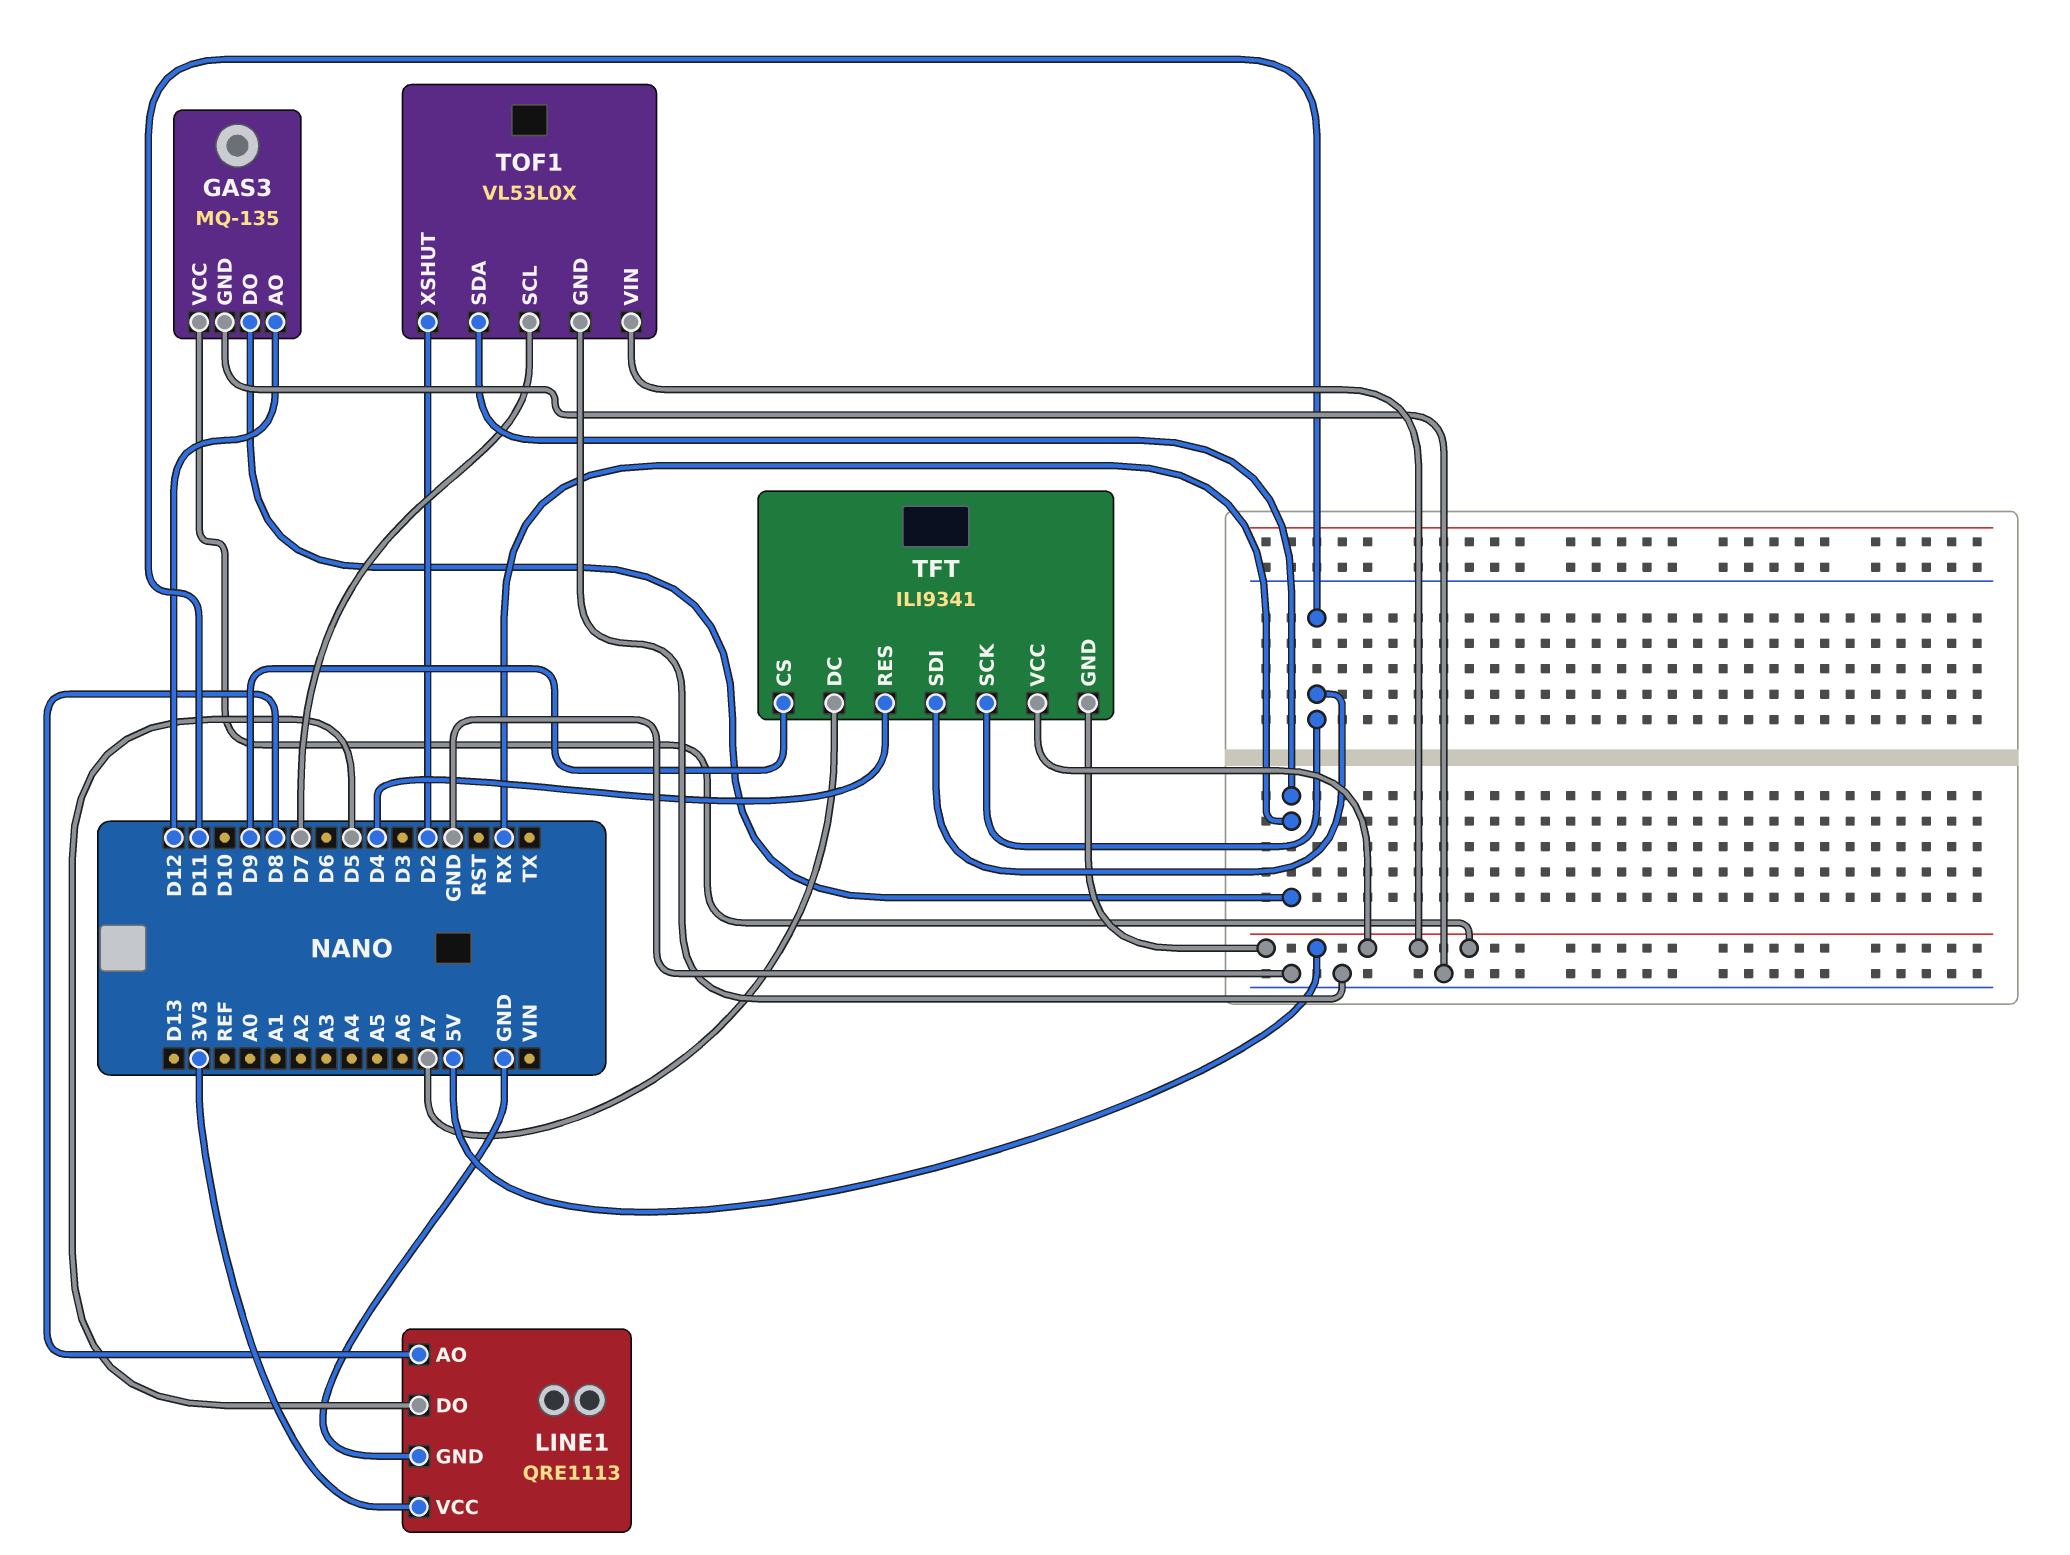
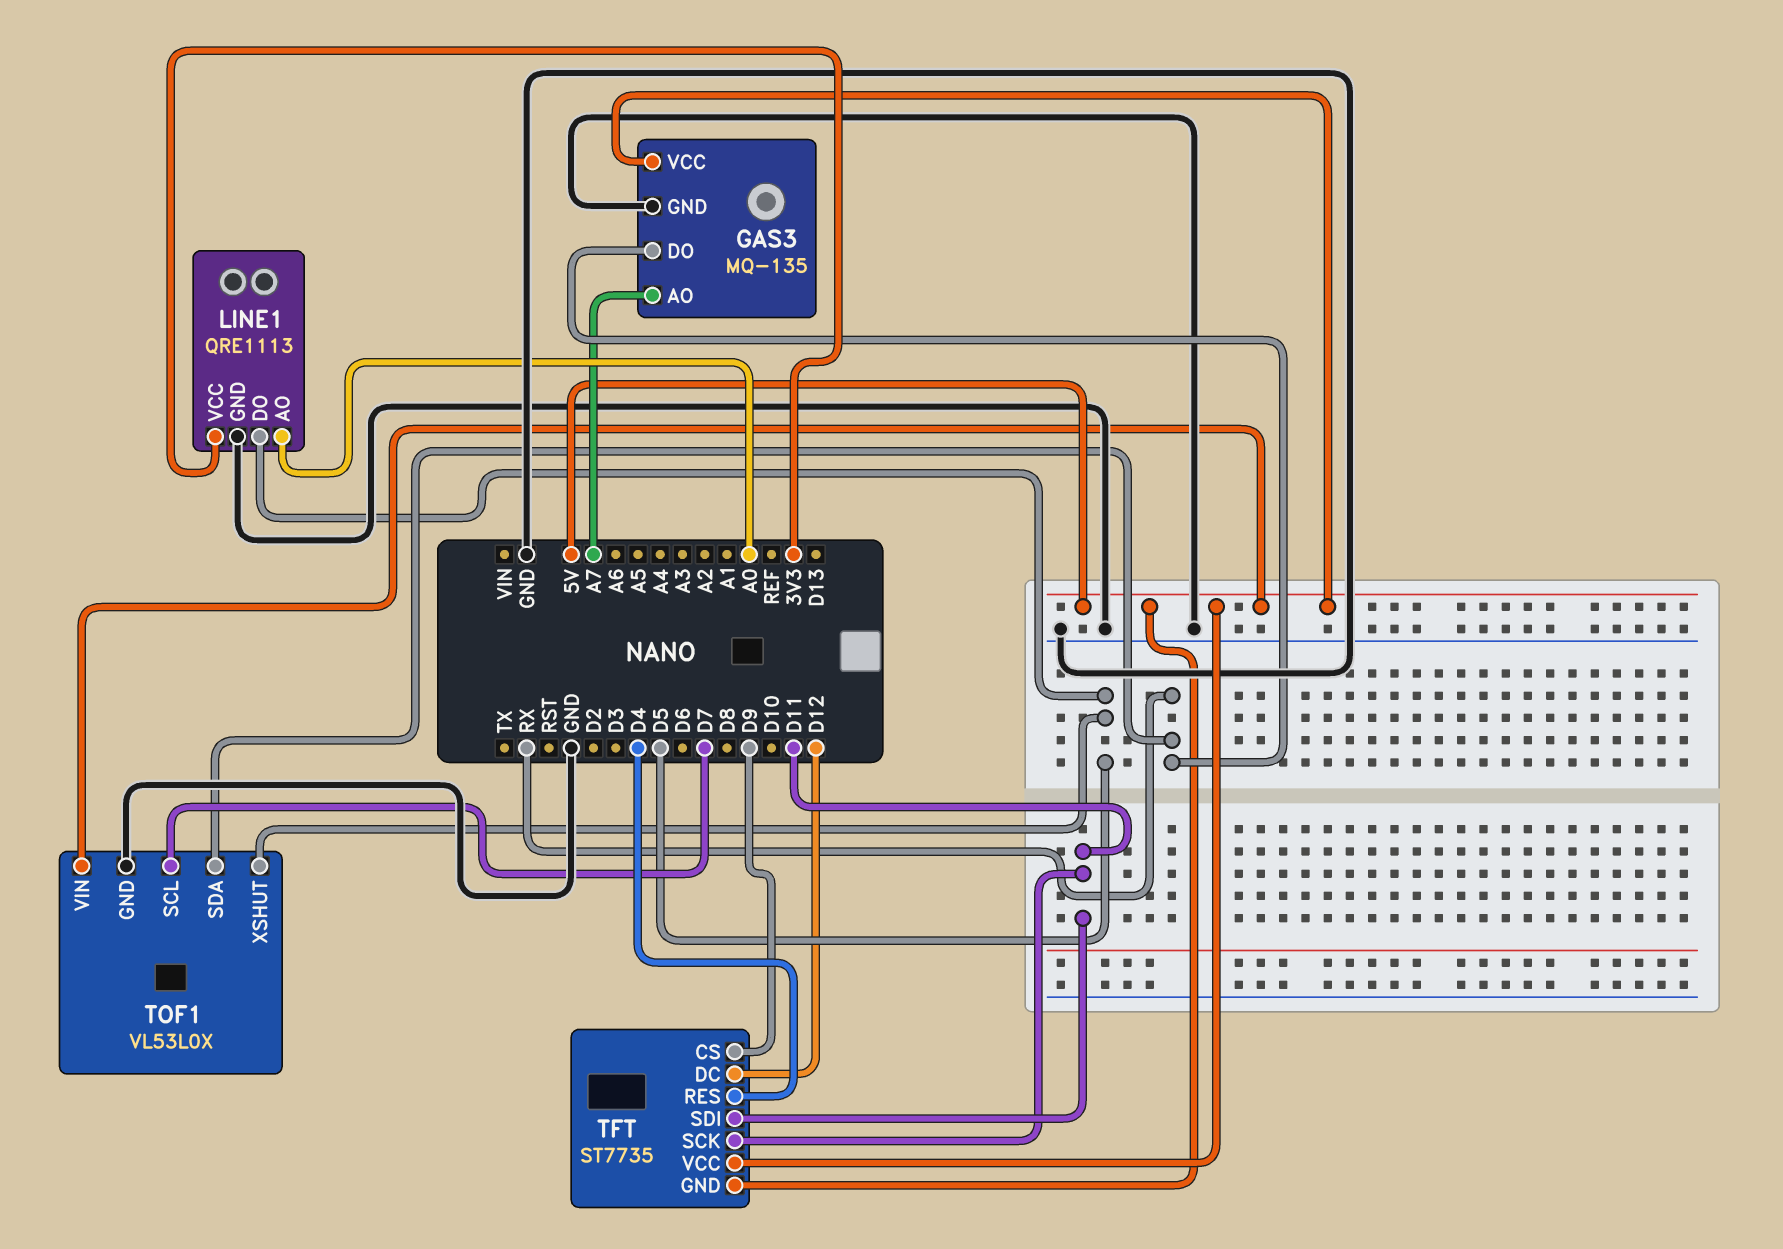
GAS3 pin AO: D12 -> A7
LINE1 pin AO: D8 -> A0
TFT: ILI9341 -> ST7735
TFT pin DC: A7 -> D12
TOF1 pin XSHUT: D2 -> D5

